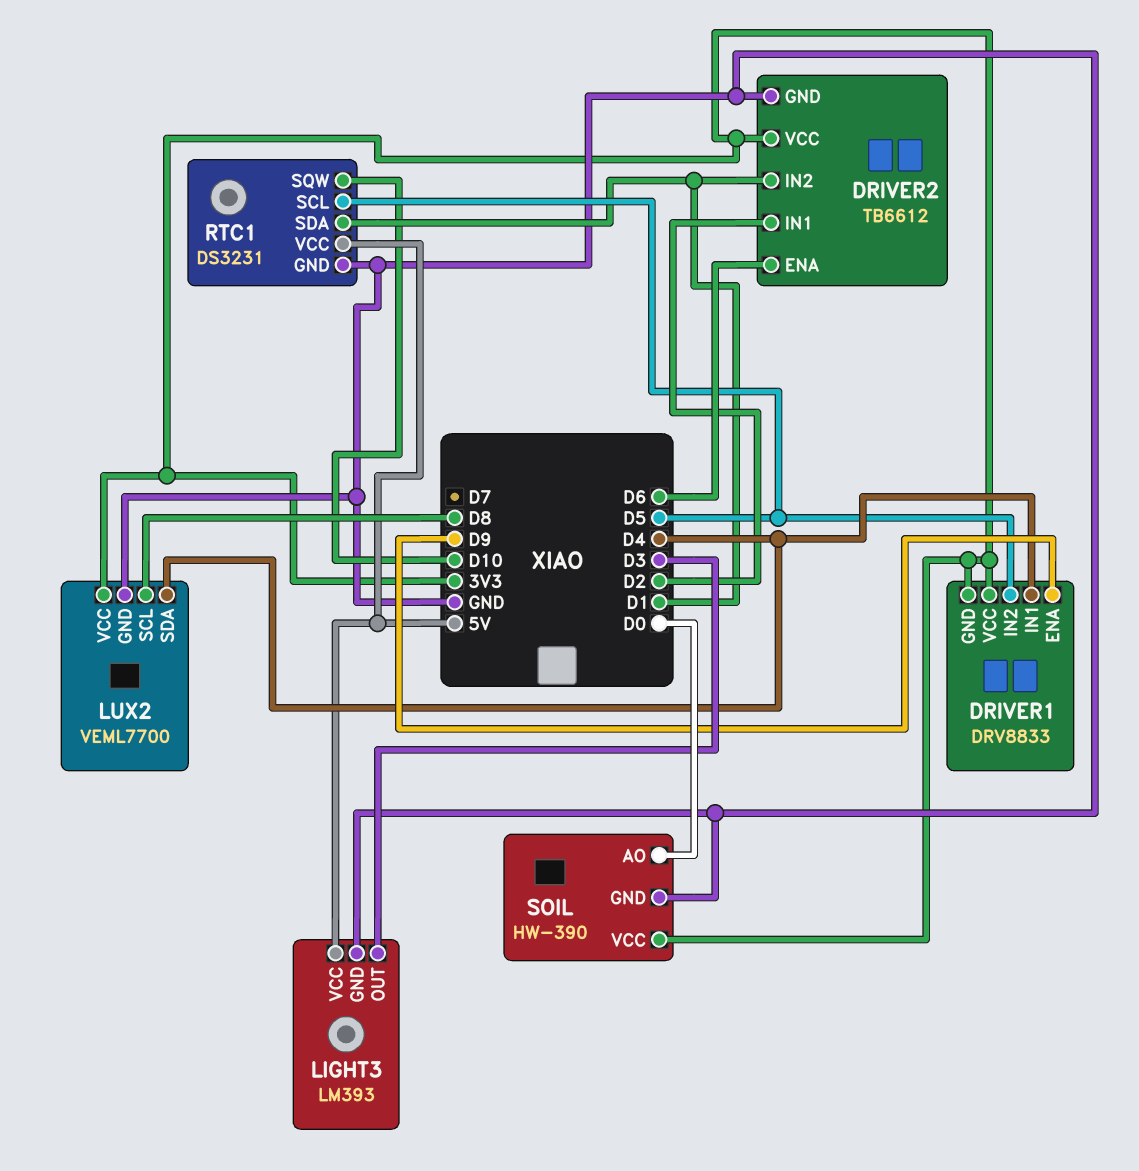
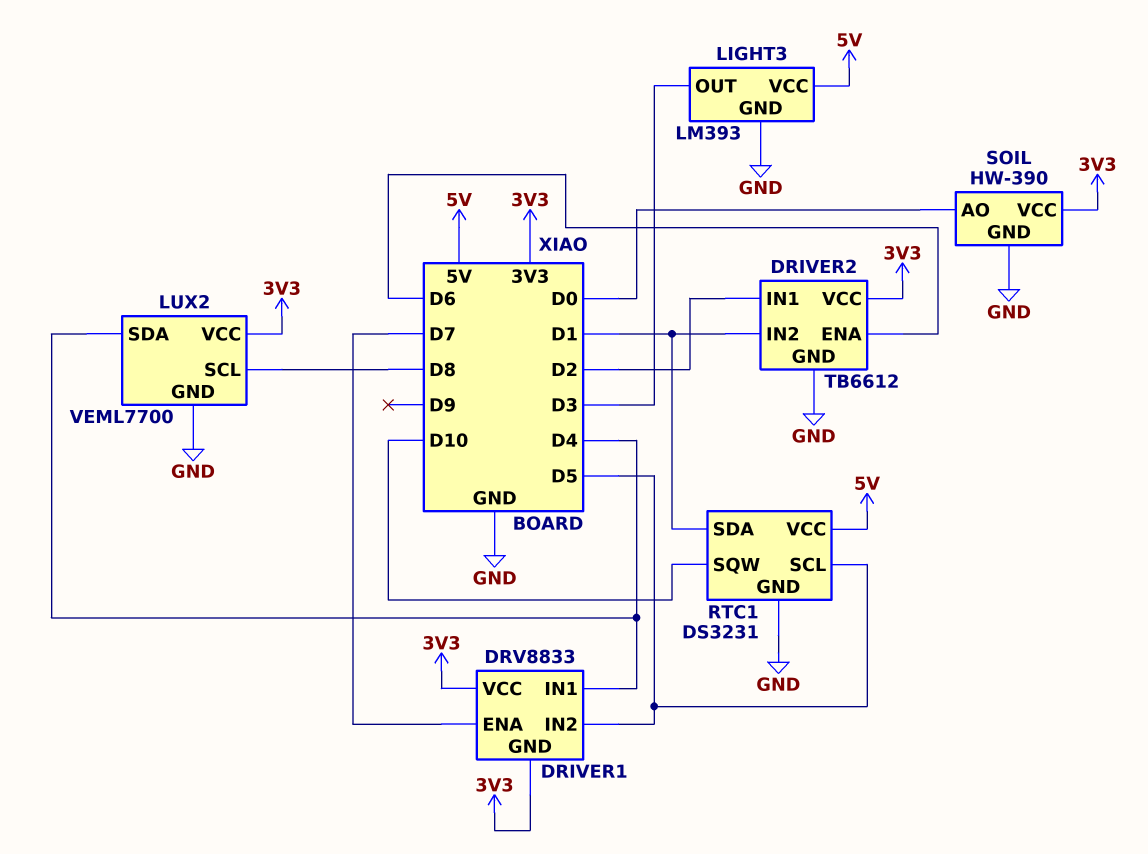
DRIVER1 pin ENA: D9 -> D7

